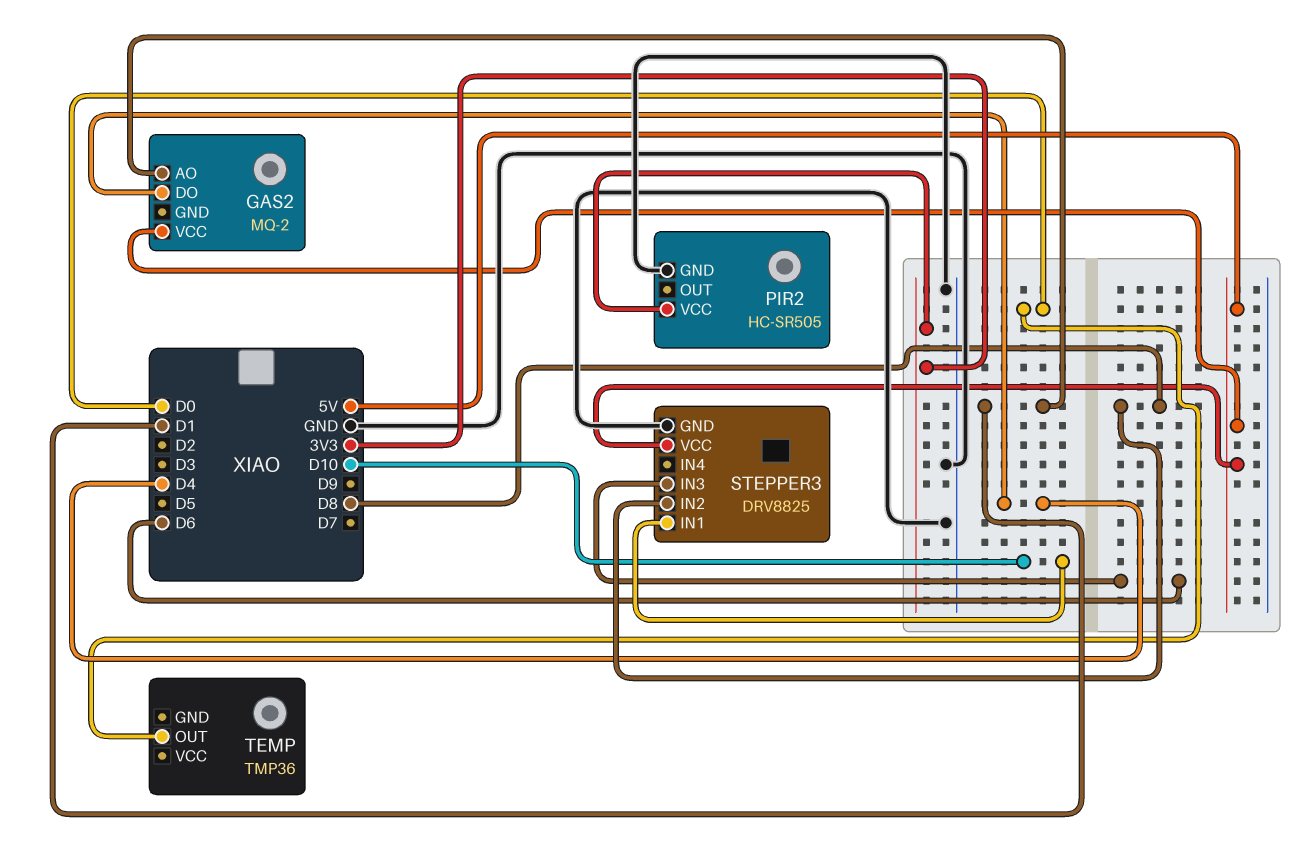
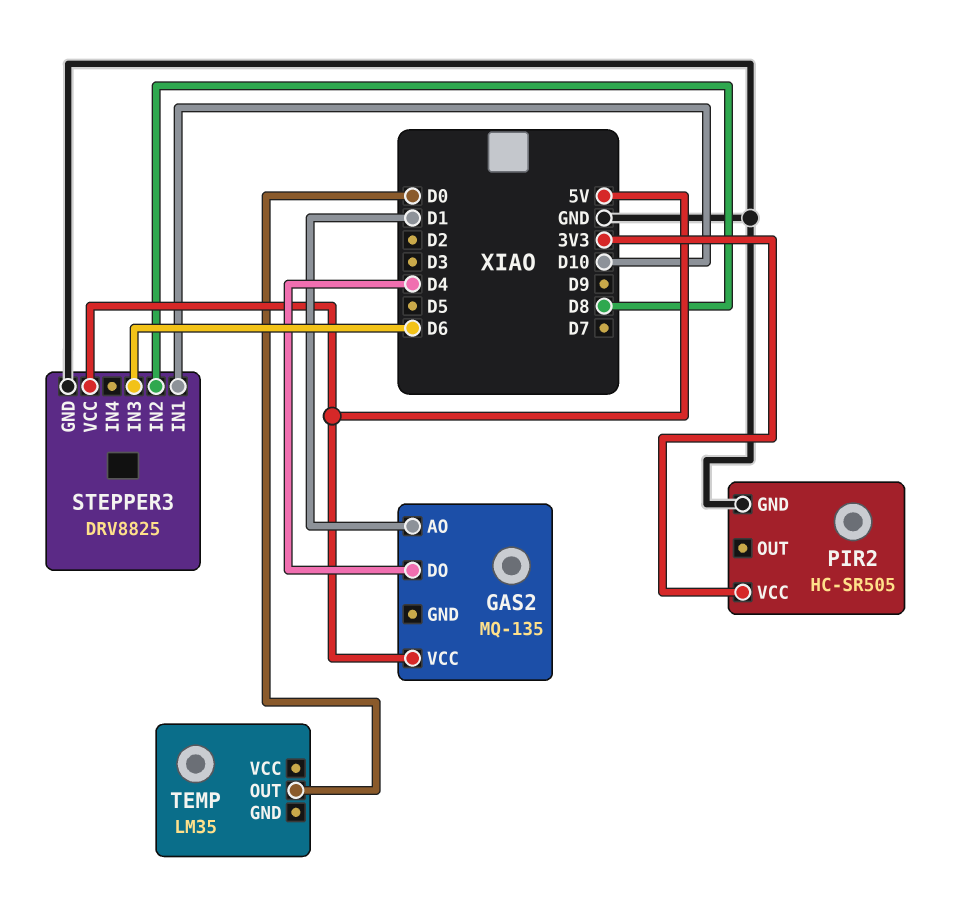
GAS2: MQ-2 -> MQ-135
TEMP: TMP36 -> LM35

